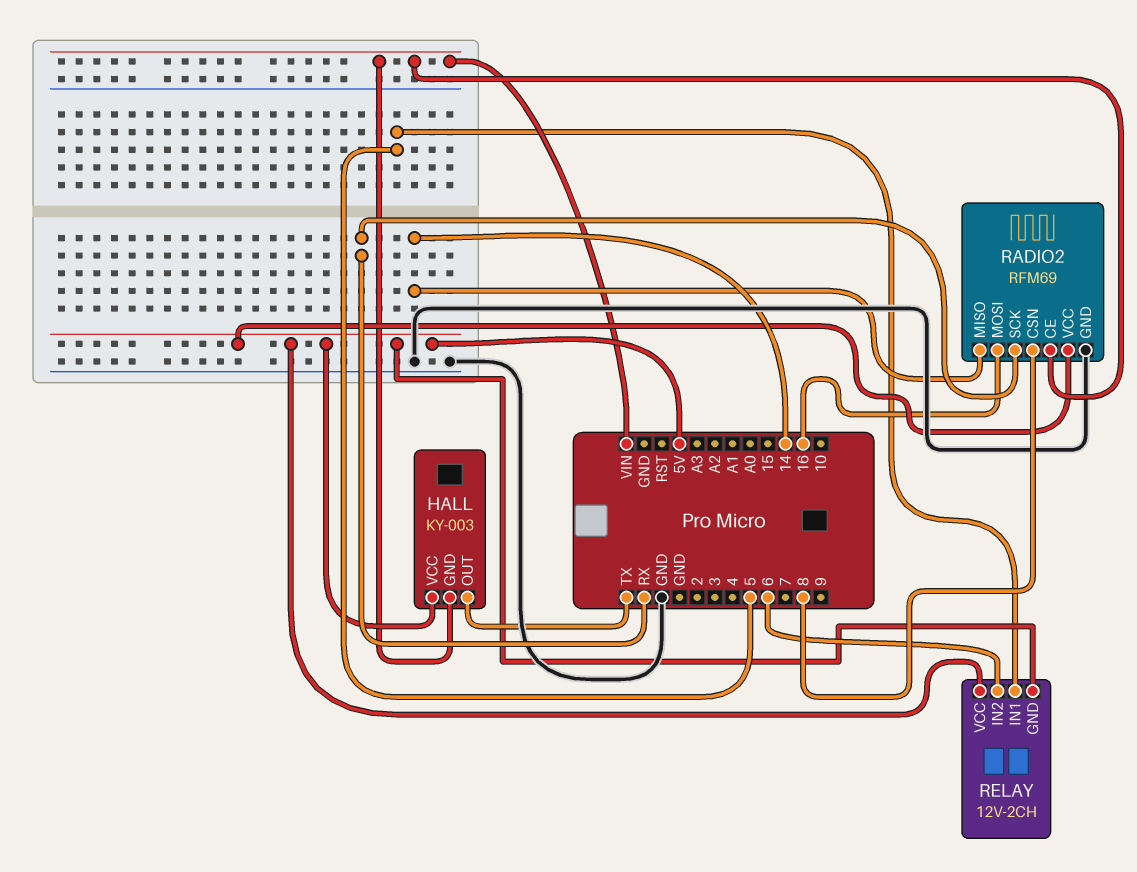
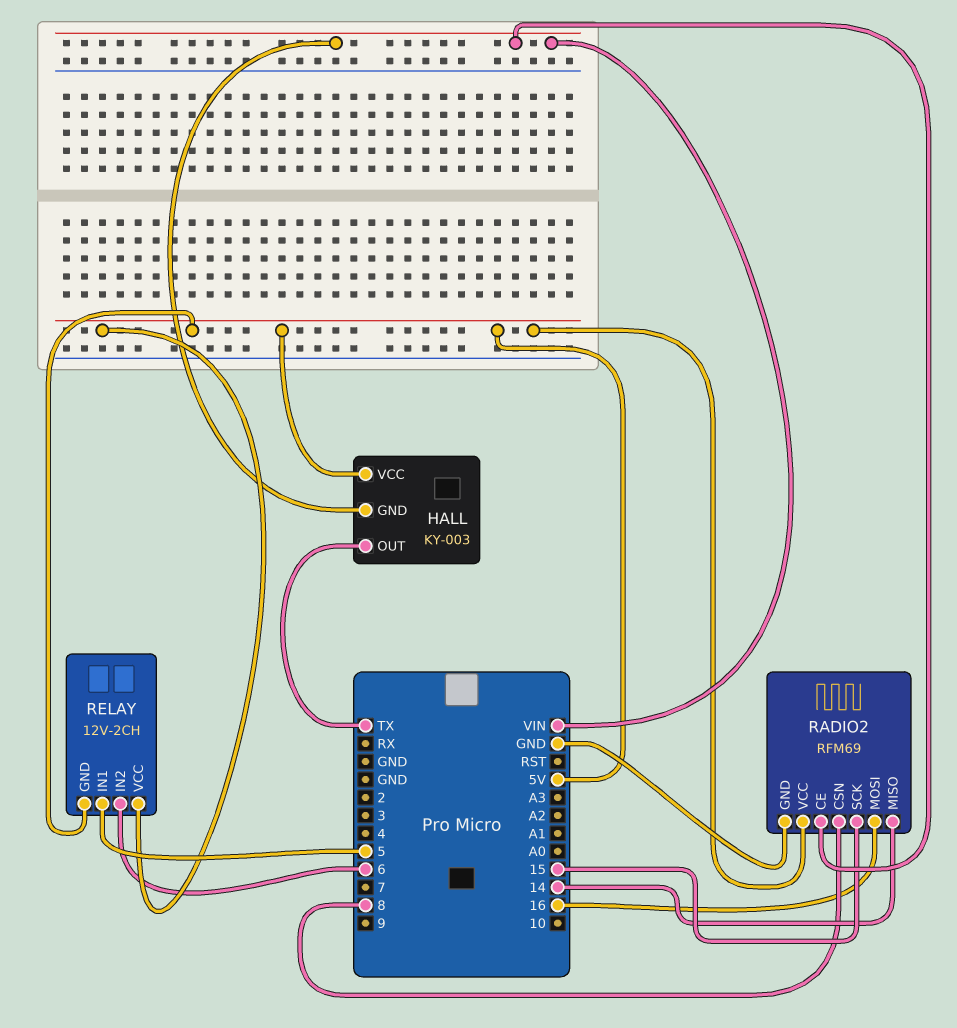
RADIO2 pin SCK: RX -> 15

